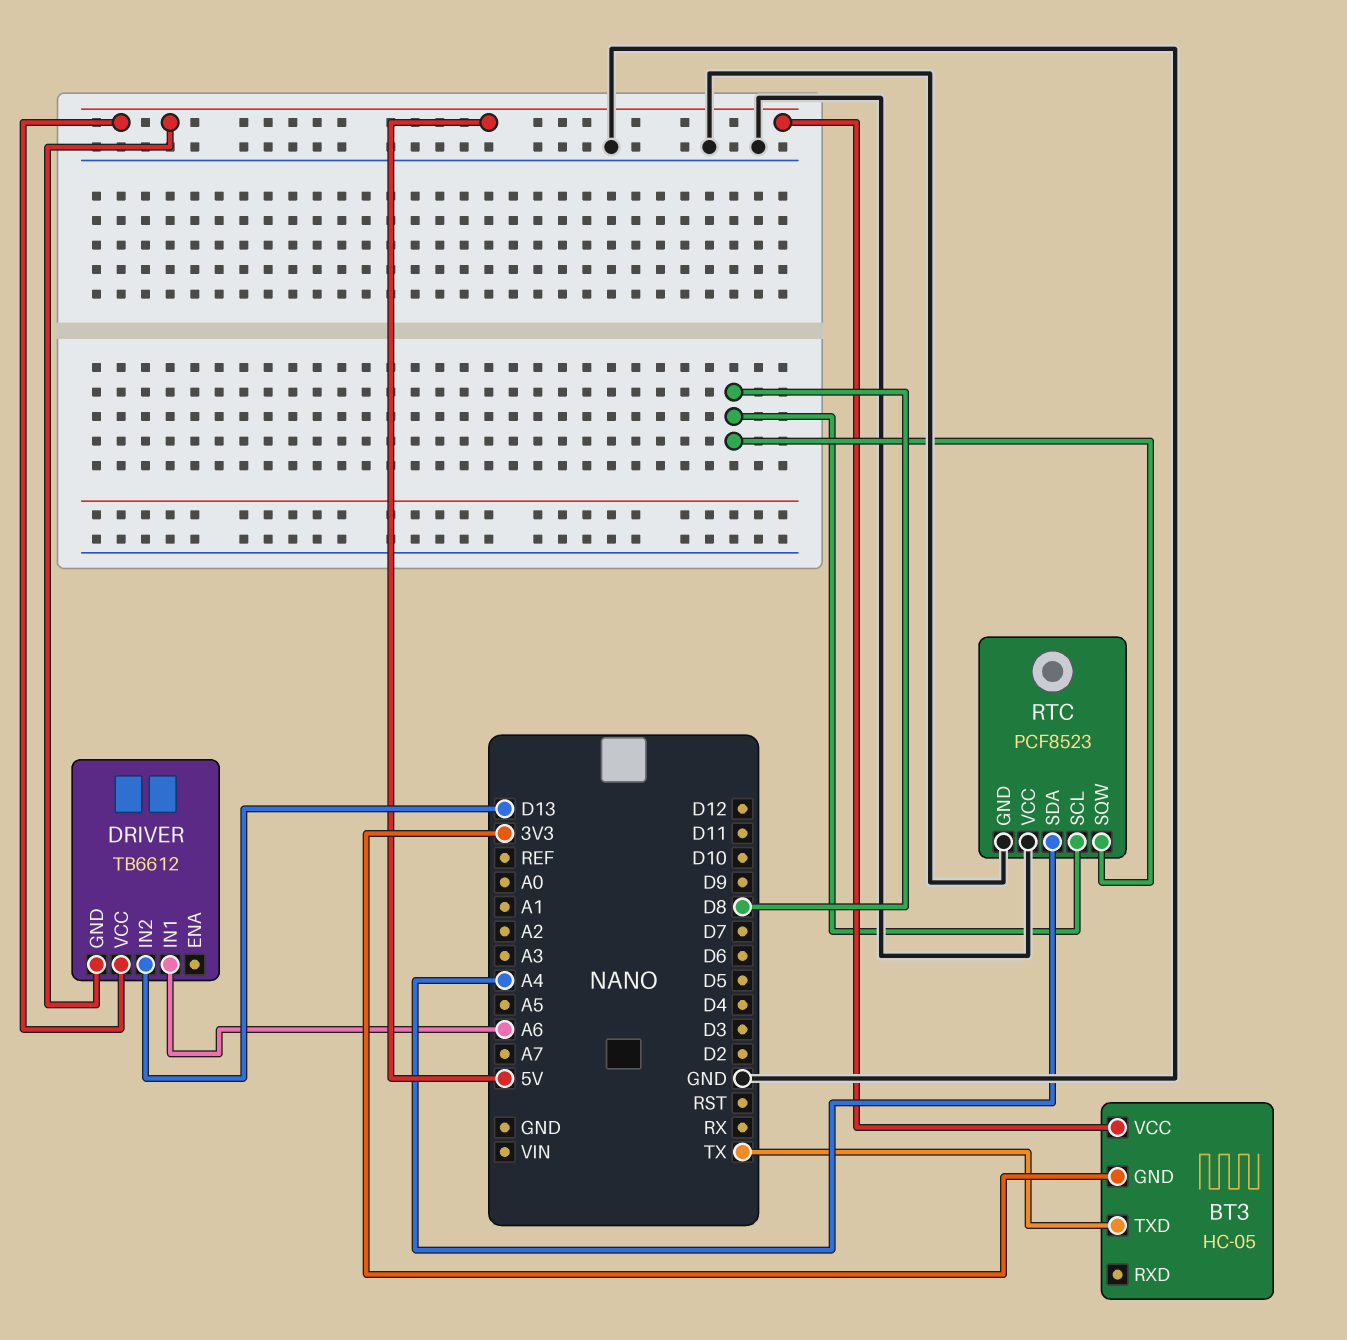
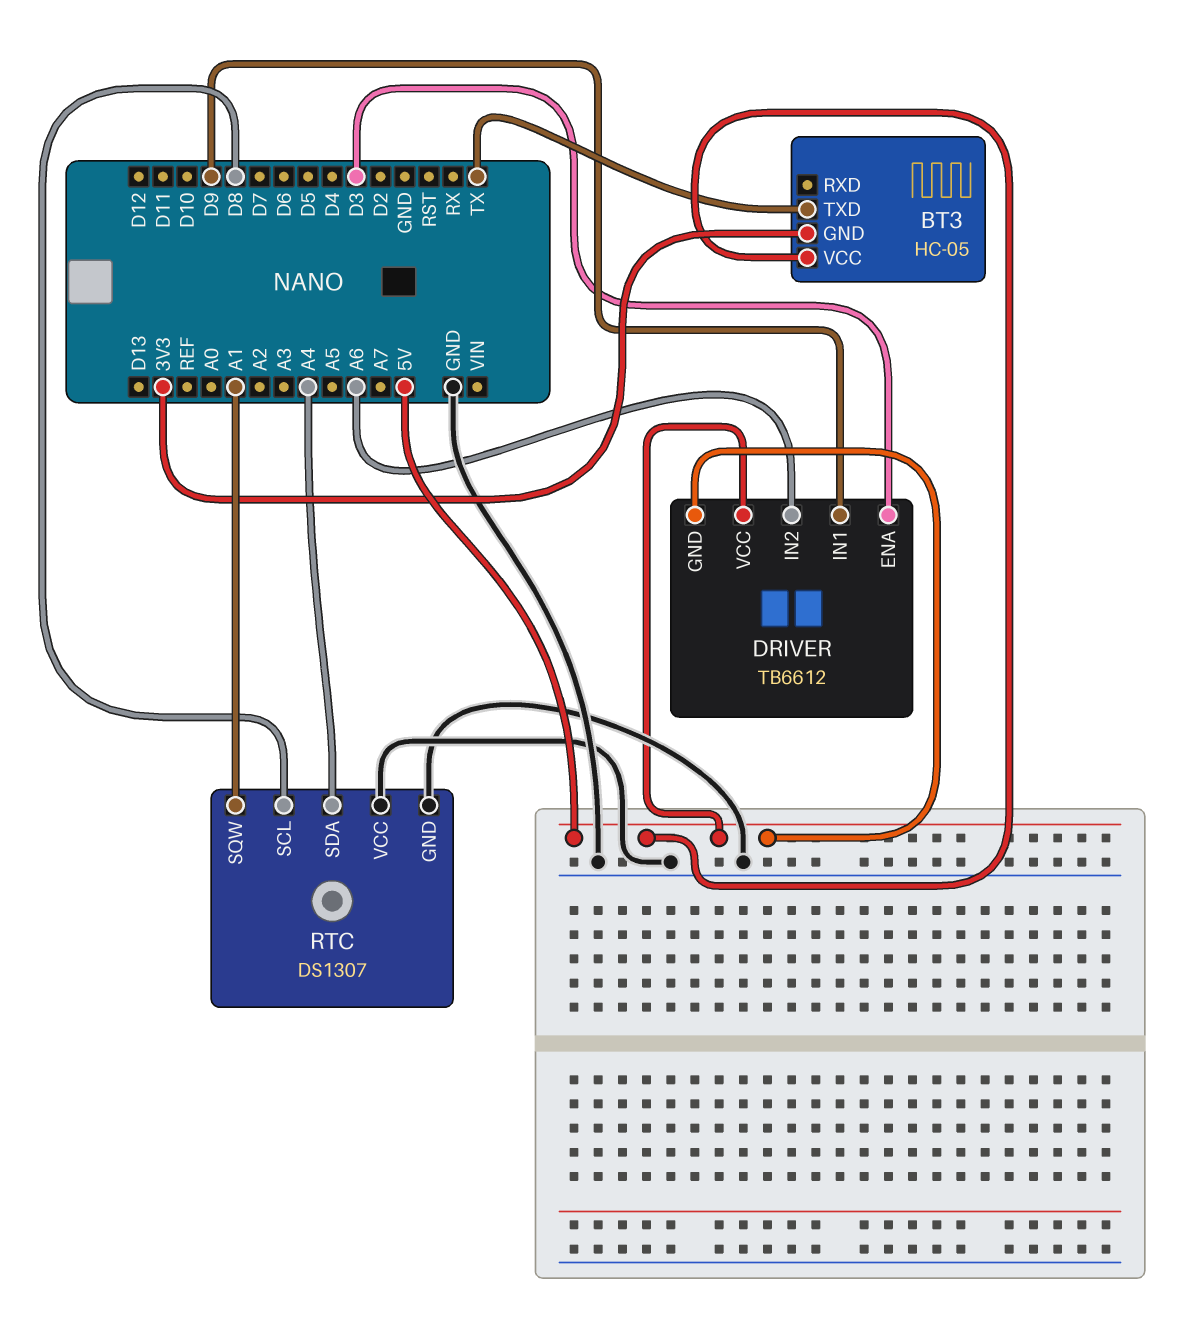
DRIVER pin ENA: none -> D3
DRIVER pin IN1: A6 -> D9
DRIVER pin IN2: D13 -> A6
RTC: PCF8523 -> DS1307
RTC pin SQW: D8 -> A1

